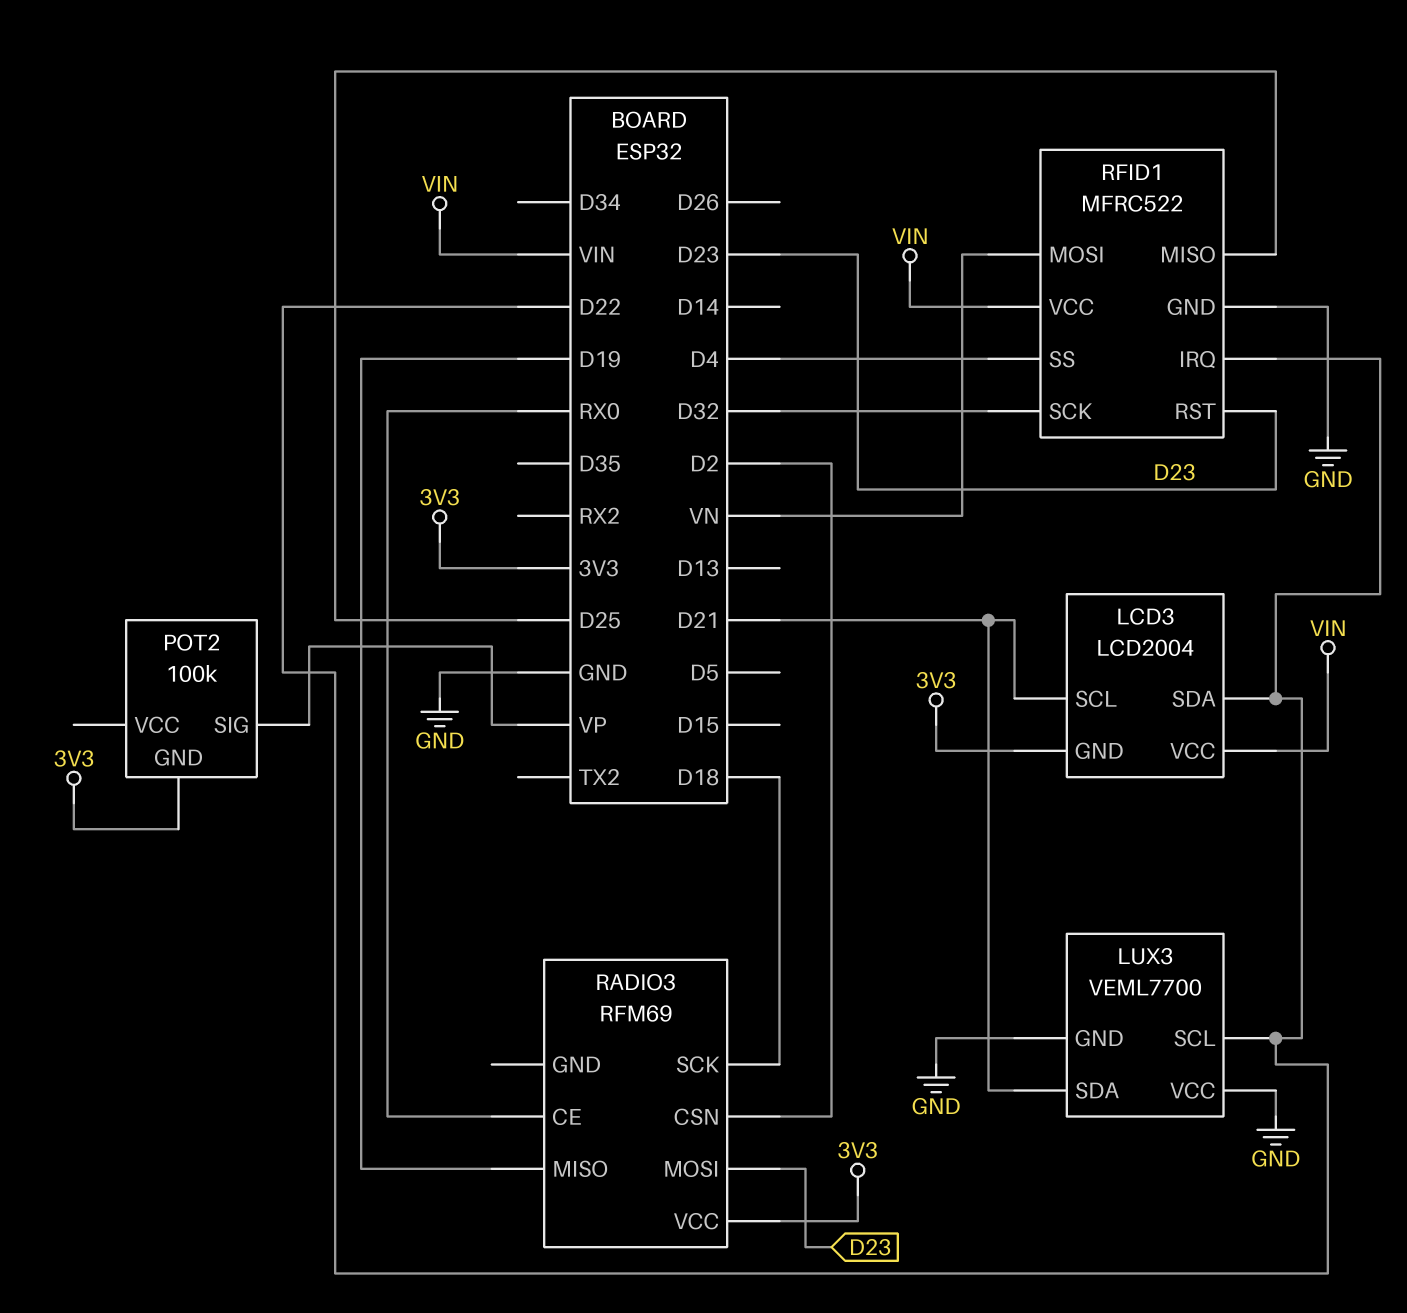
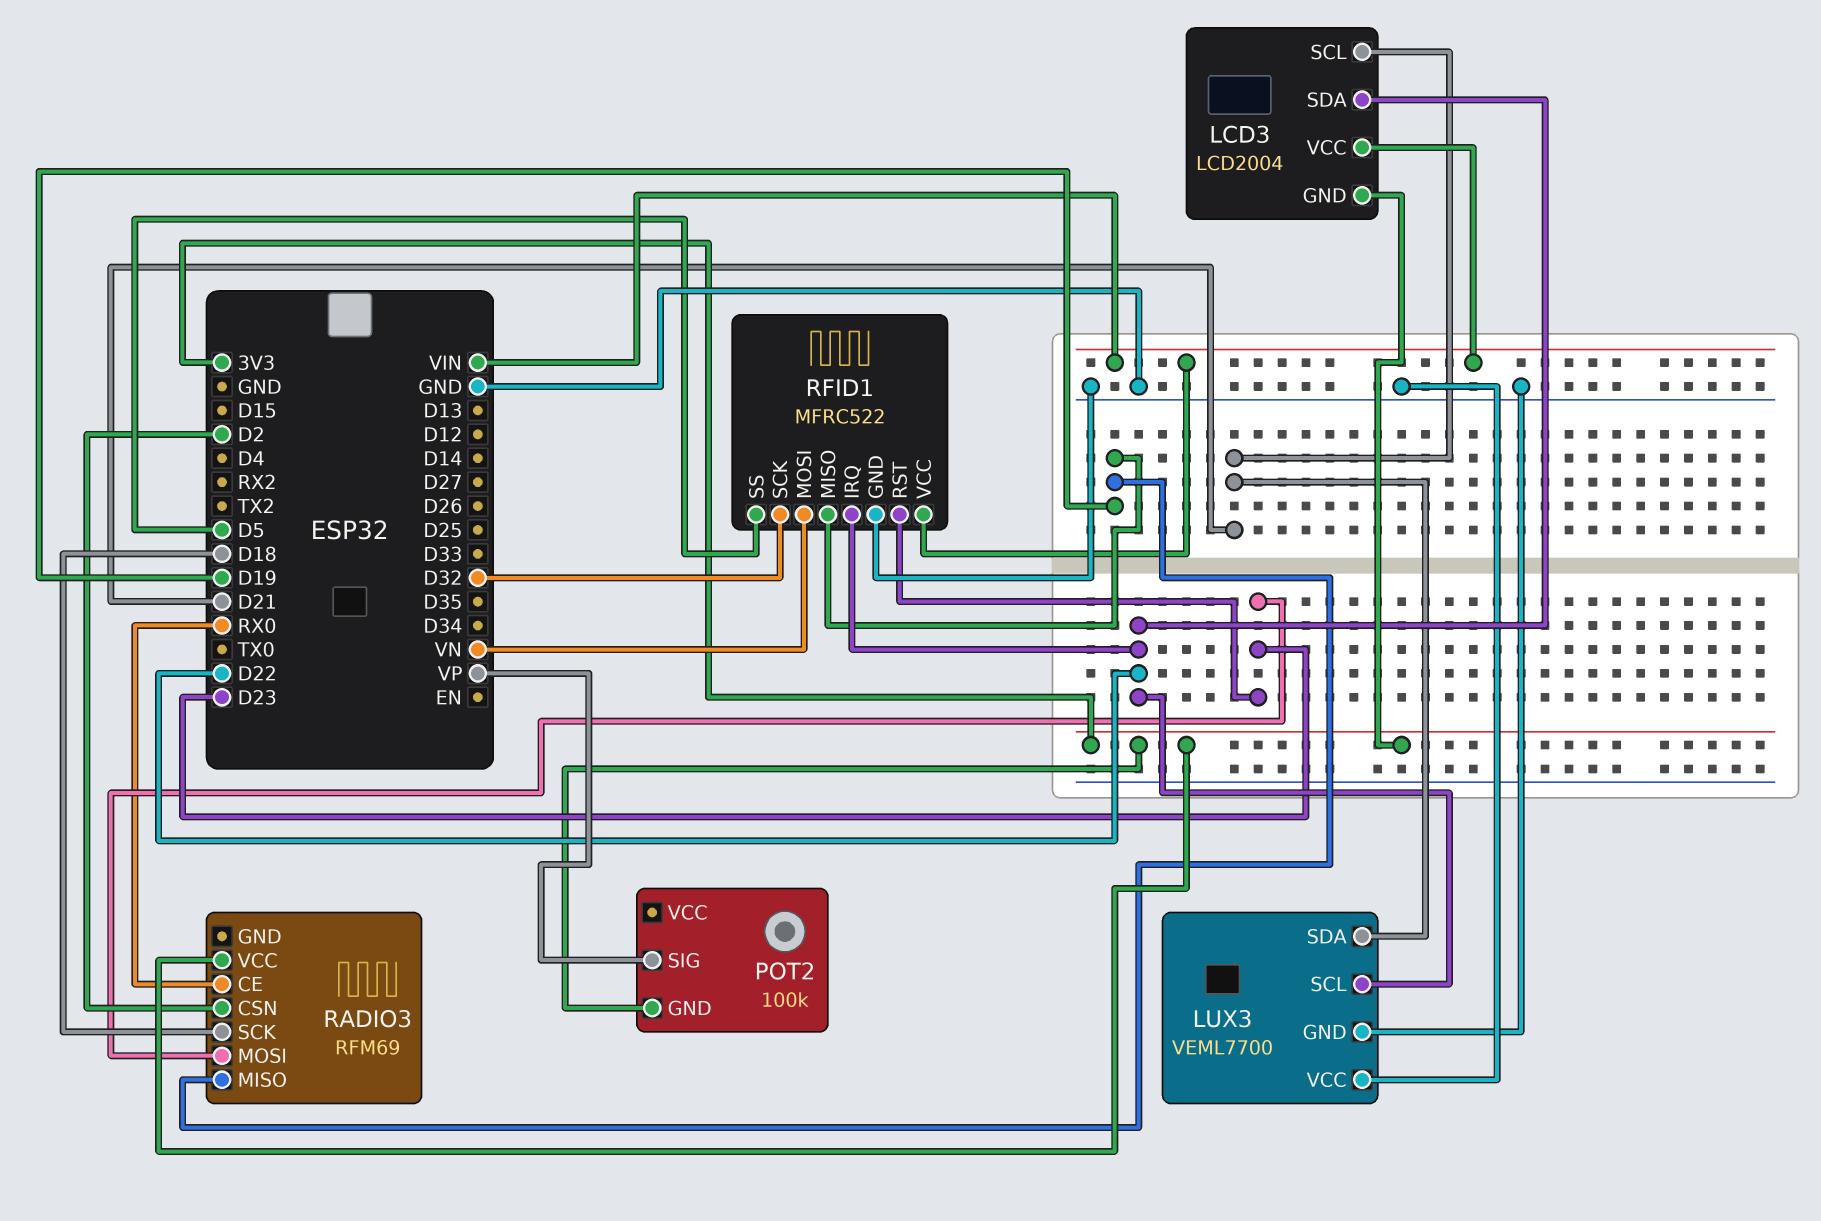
RFID1 pin MISO: D25 -> D19
RFID1 pin SS: D4 -> D5

